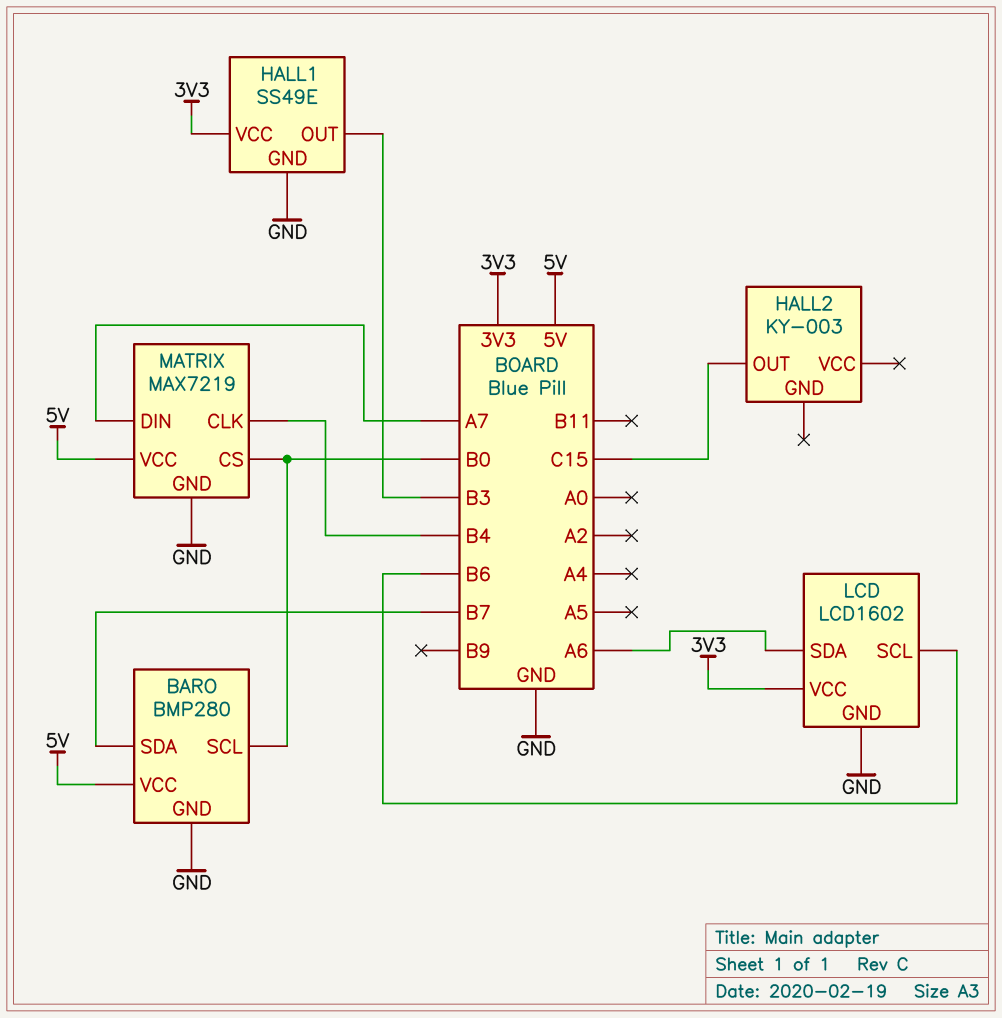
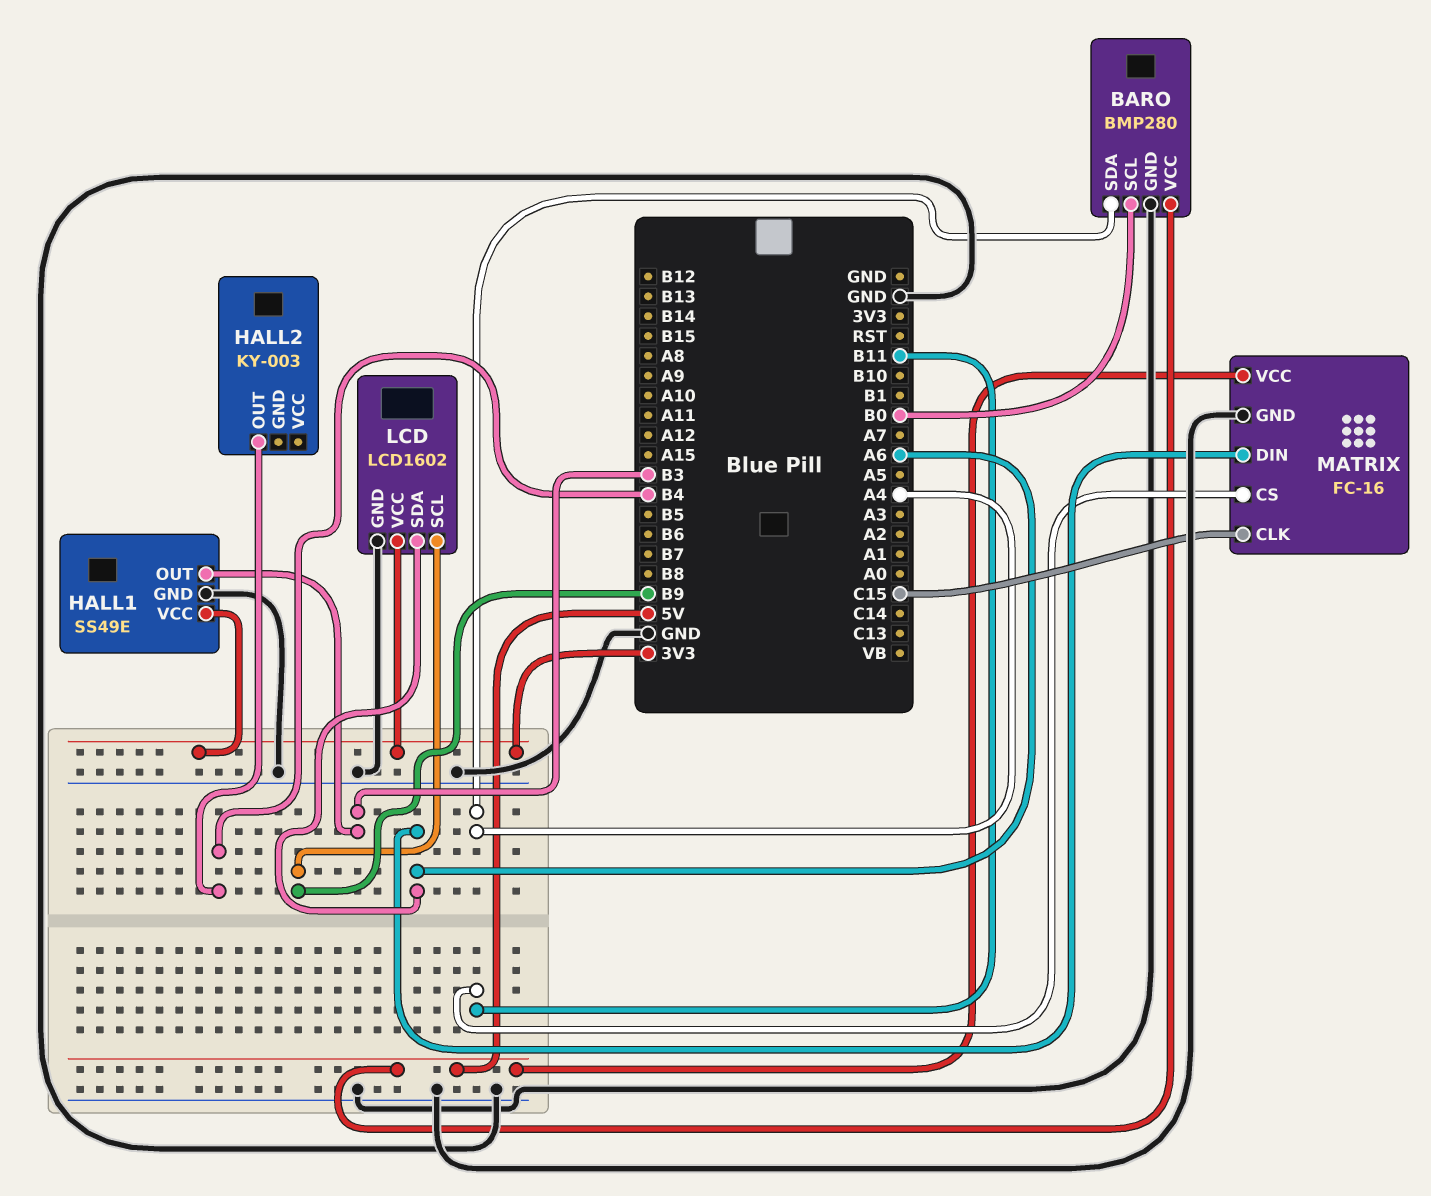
BARO pin SDA: B7 -> A4
HALL2 pin OUT: C15 -> B4
LCD pin SCL: B6 -> B9
MATRIX: MAX7219 -> FC-16
MATRIX pin CLK: B4 -> C15
MATRIX pin CS: B0 -> B11
MATRIX pin DIN: A7 -> A6

